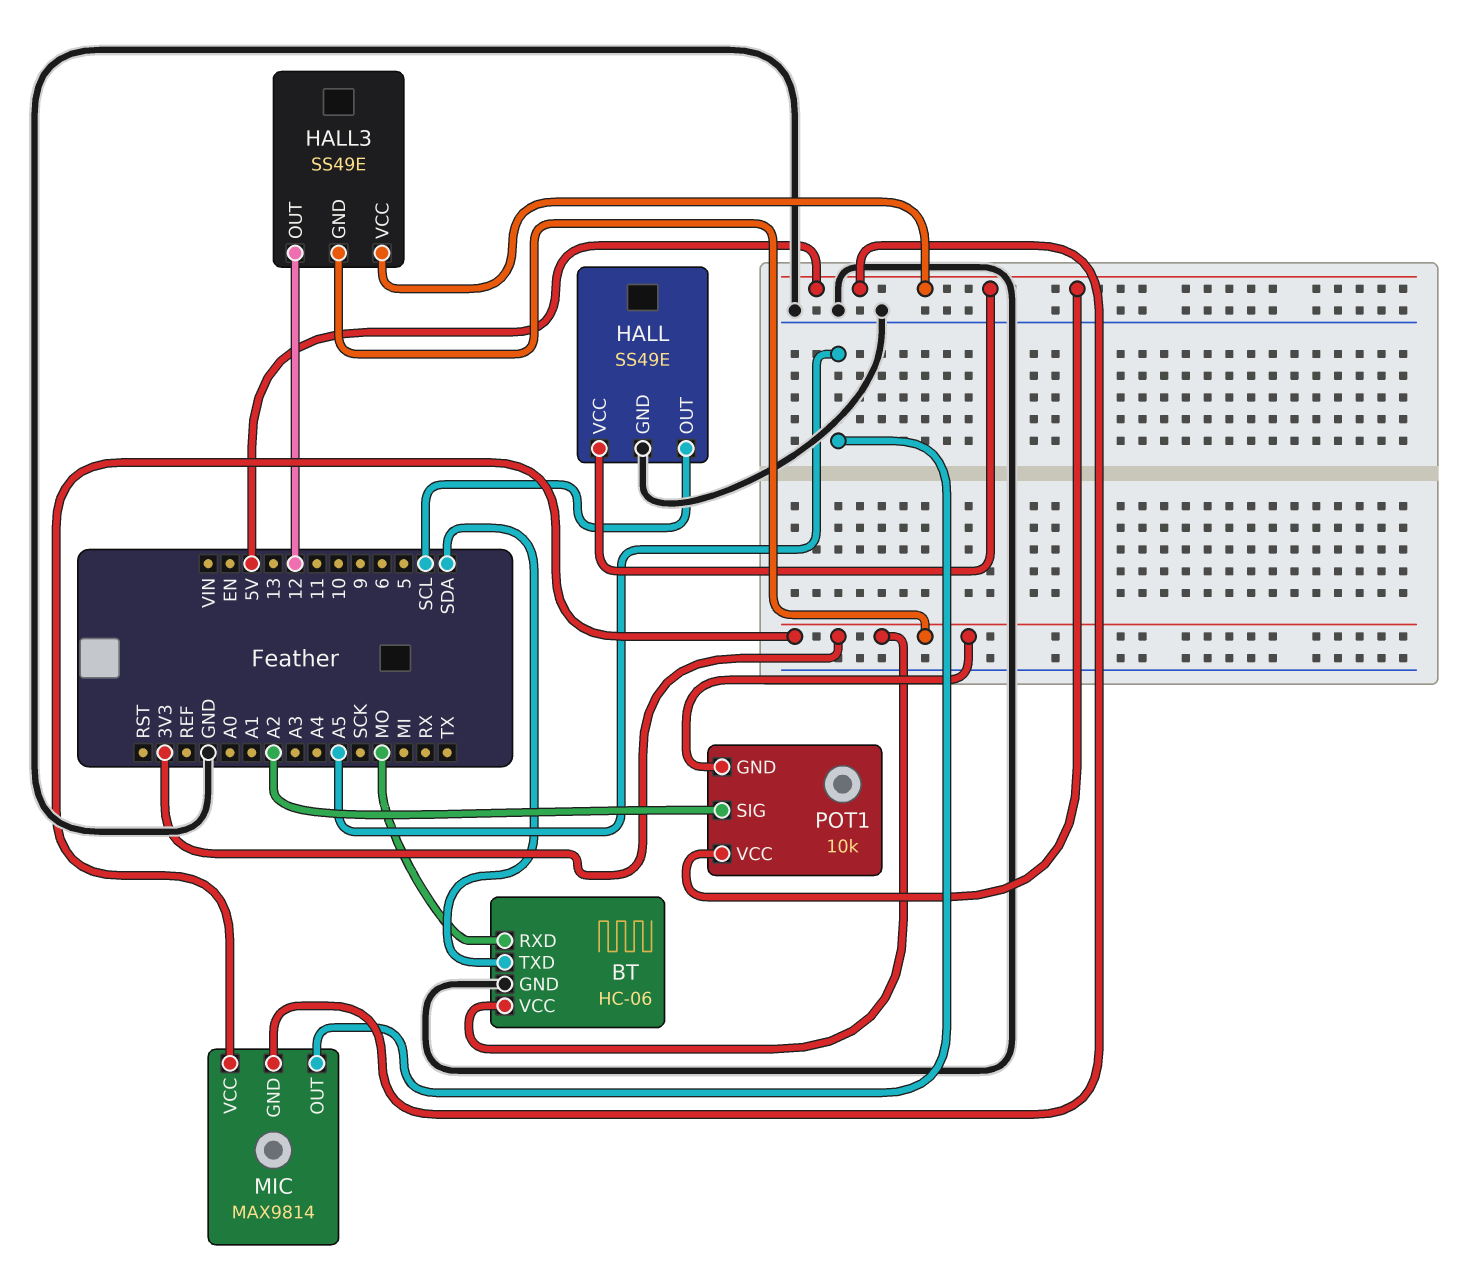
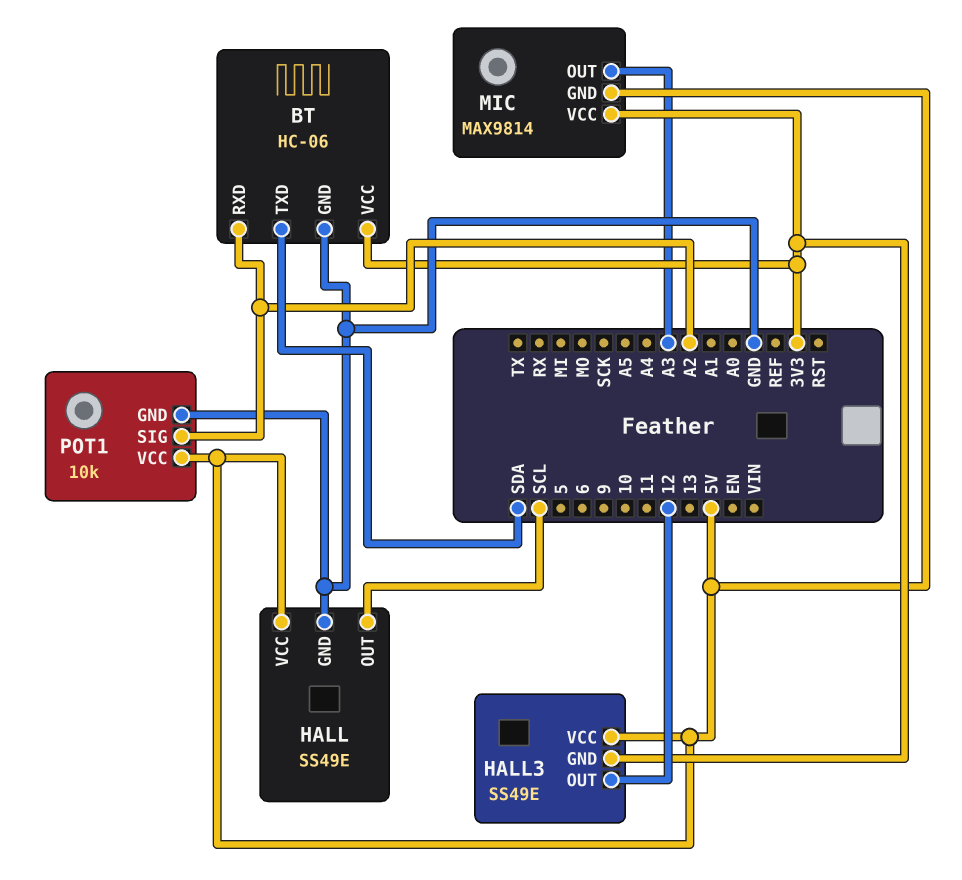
BT pin RXD: MO -> A2
MIC pin OUT: A5 -> A3
POT1 pin GND: 3V3 -> GND

